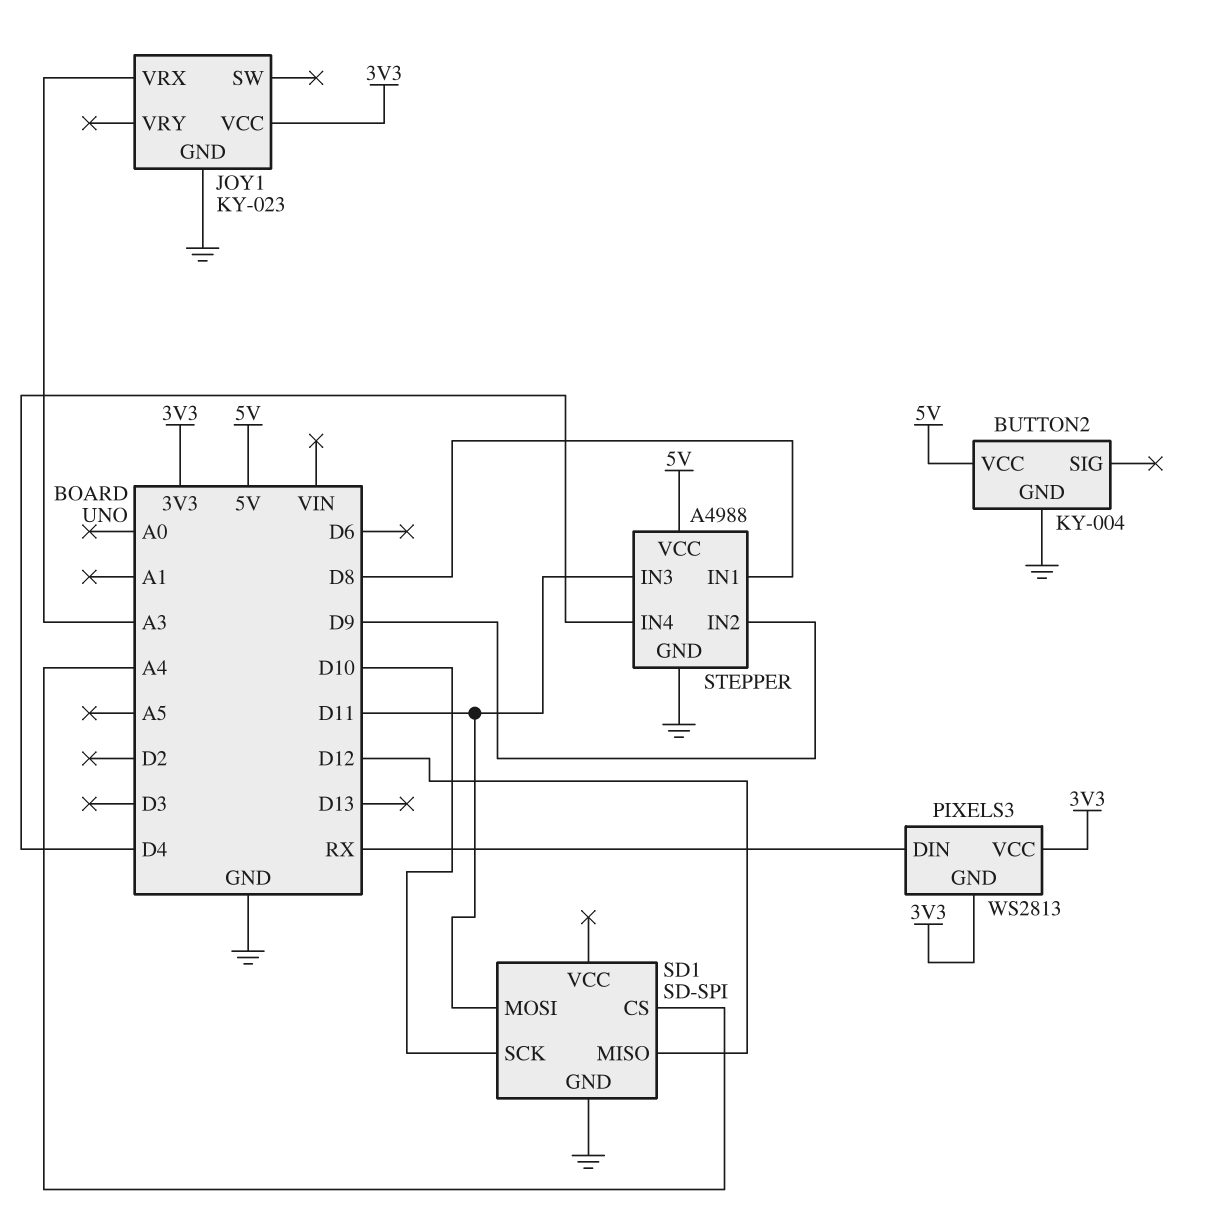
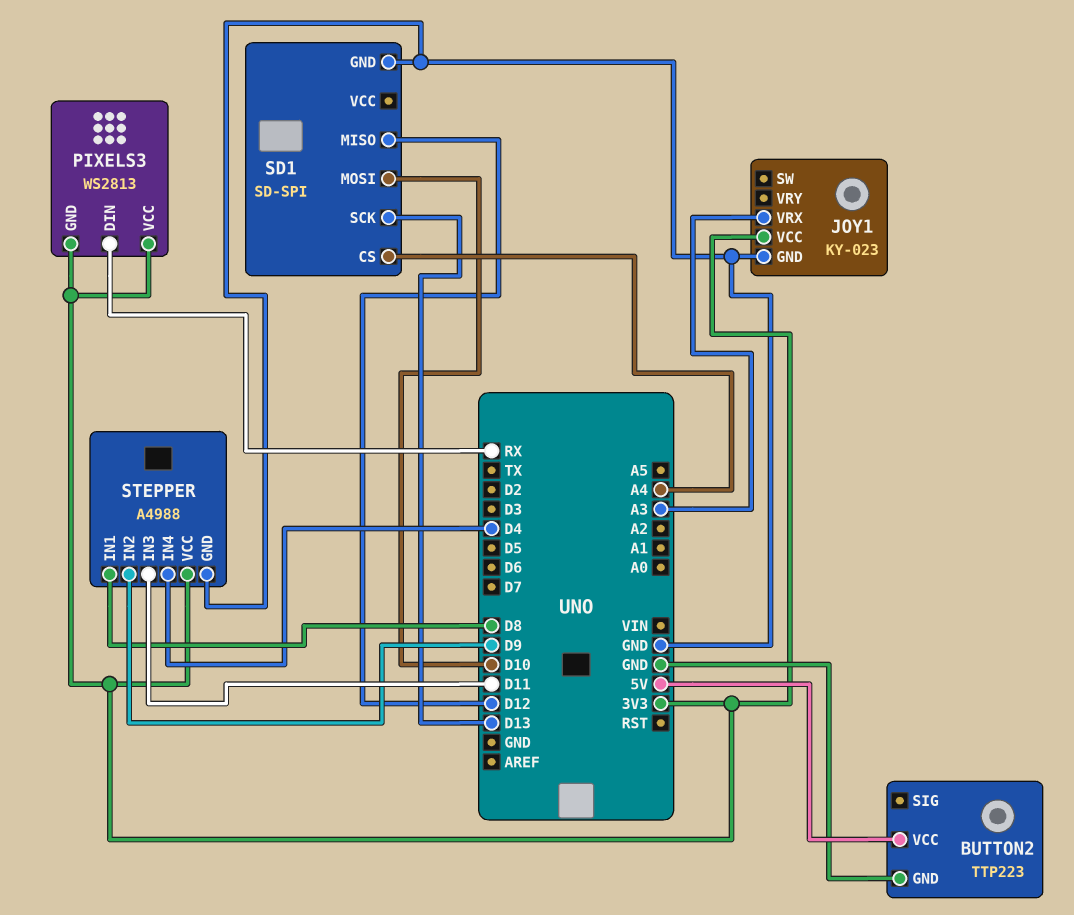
BUTTON2: KY-004 -> TTP223
SD1 pin MOSI: D11 -> D10
SD1 pin SCK: D10 -> D13
STEPPER pin VCC: 5V -> 3V3

